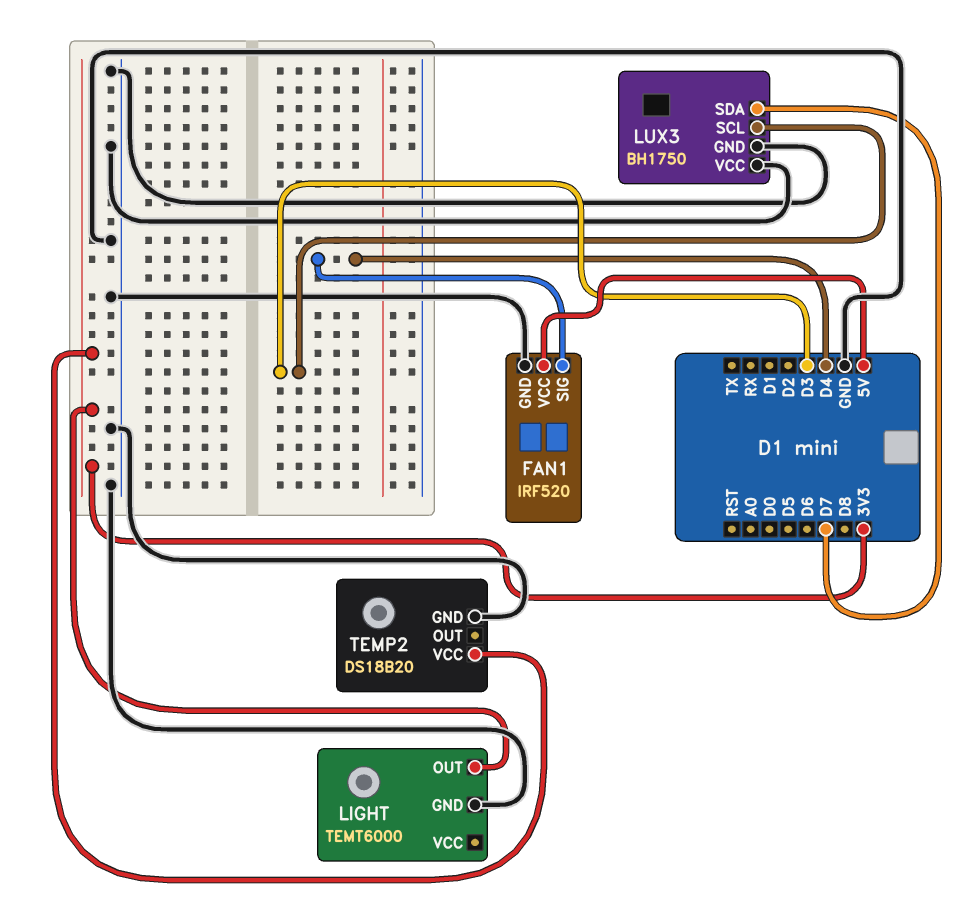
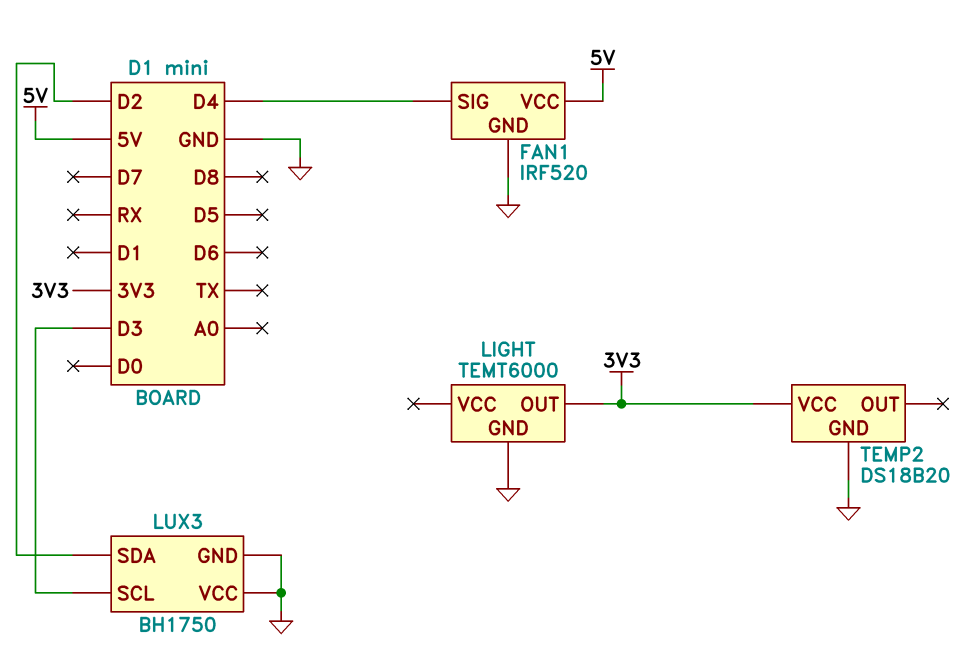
LUX3 pin SDA: D7 -> D2

